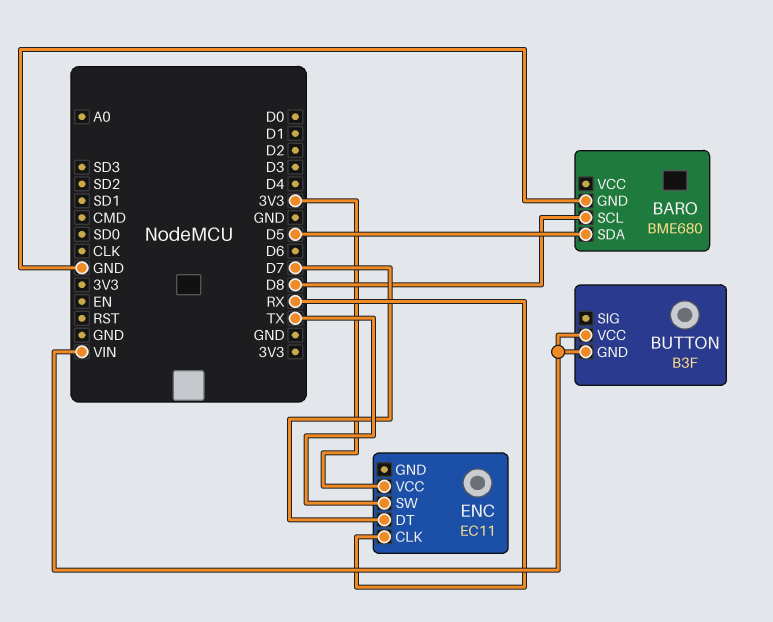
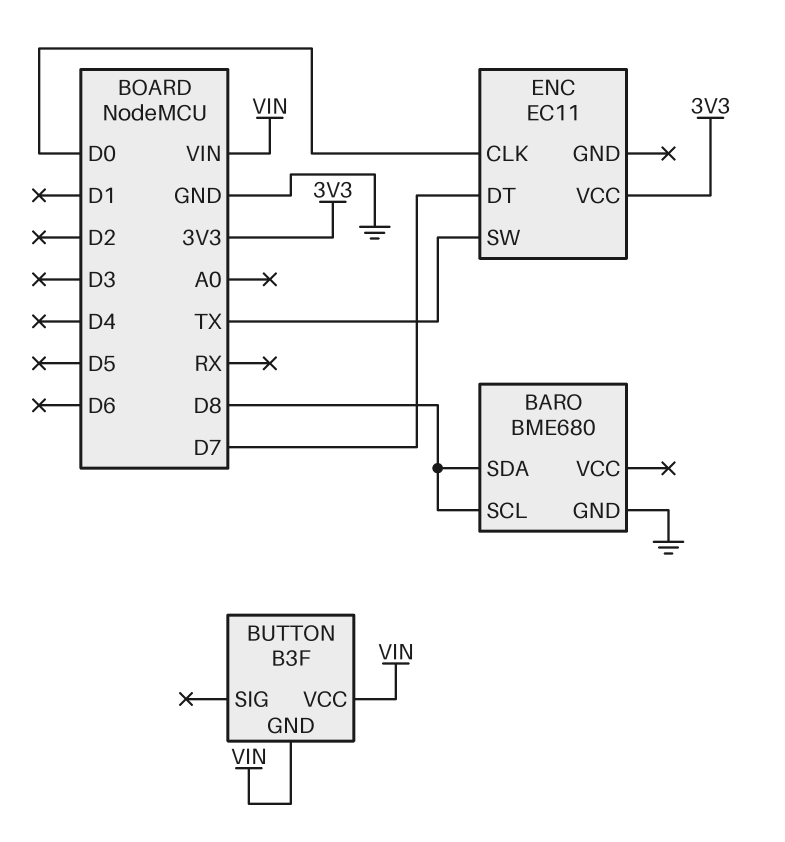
BARO pin SDA: D5 -> D8
ENC pin CLK: RX -> D0

